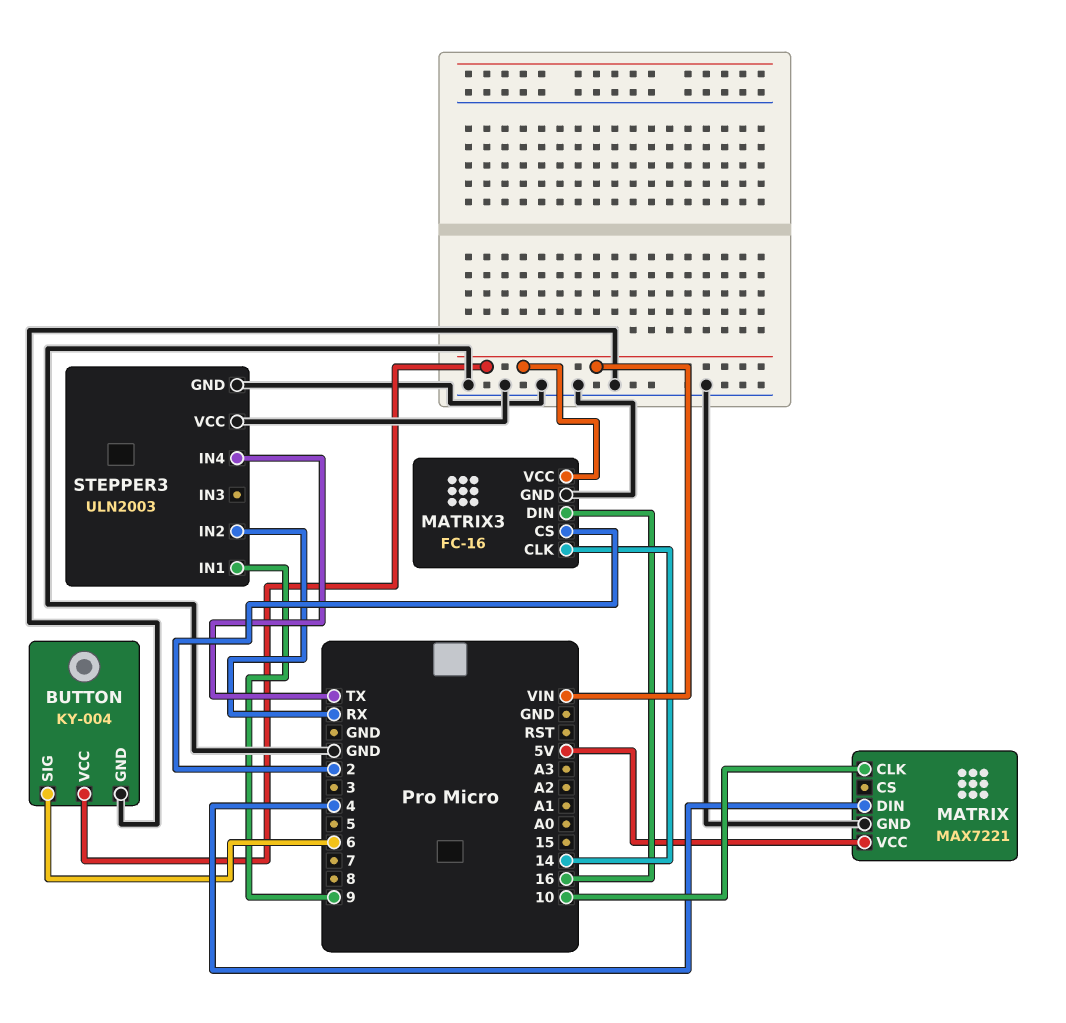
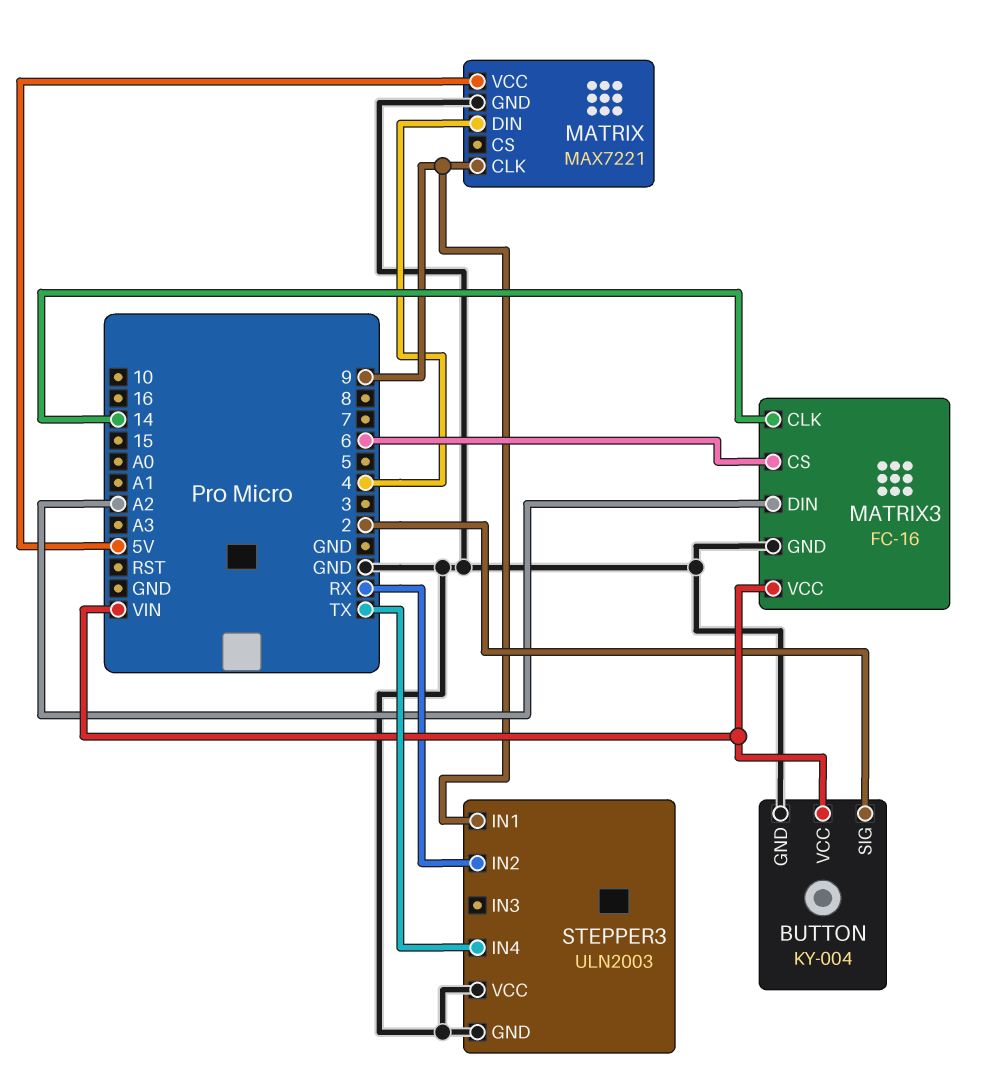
BUTTON pin SIG: 6 -> 2
MATRIX pin CLK: 10 -> 9
MATRIX3 pin CS: 2 -> 6
MATRIX3 pin DIN: 16 -> A2

